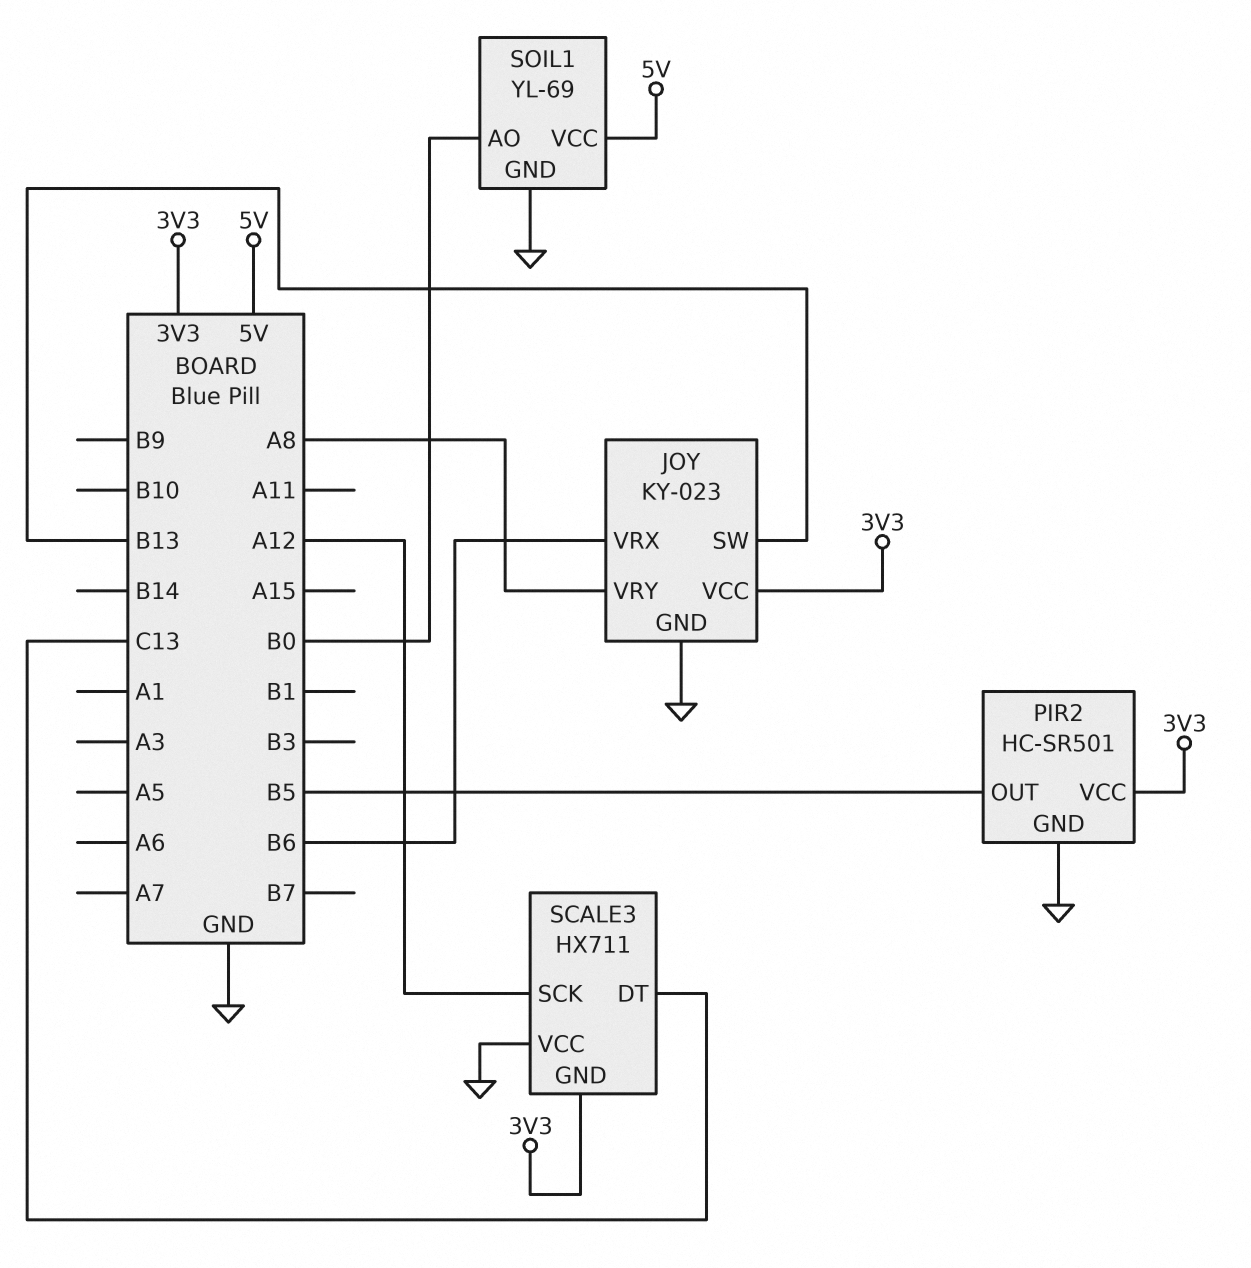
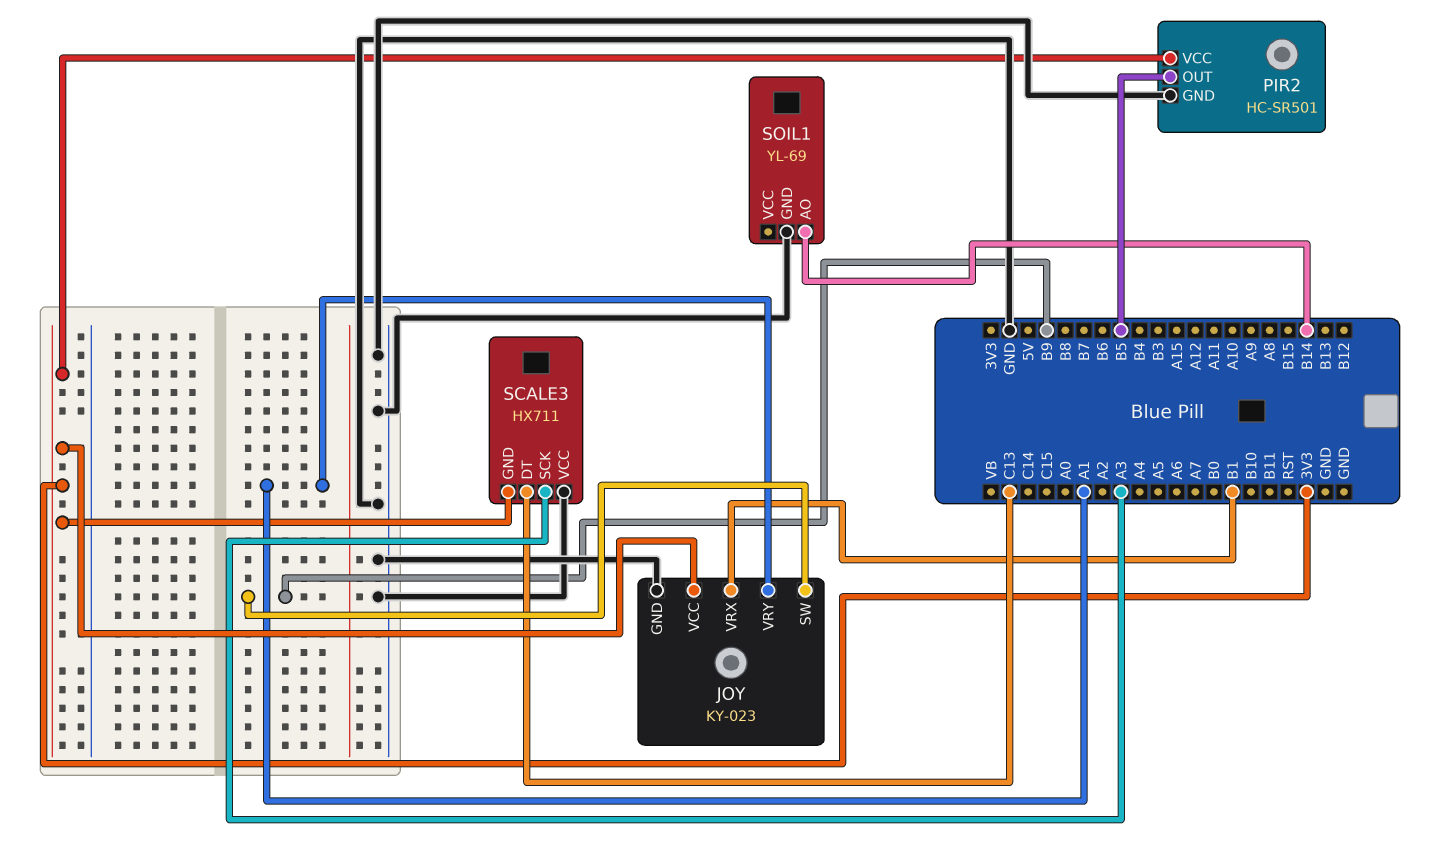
JOY pin SW: B13 -> B9
JOY pin VRX: B6 -> B1
JOY pin VRY: A8 -> A1
SCALE3 pin SCK: A12 -> A3
SOIL1 pin AO: B0 -> B14
SOIL1 pin VCC: 5V -> none

